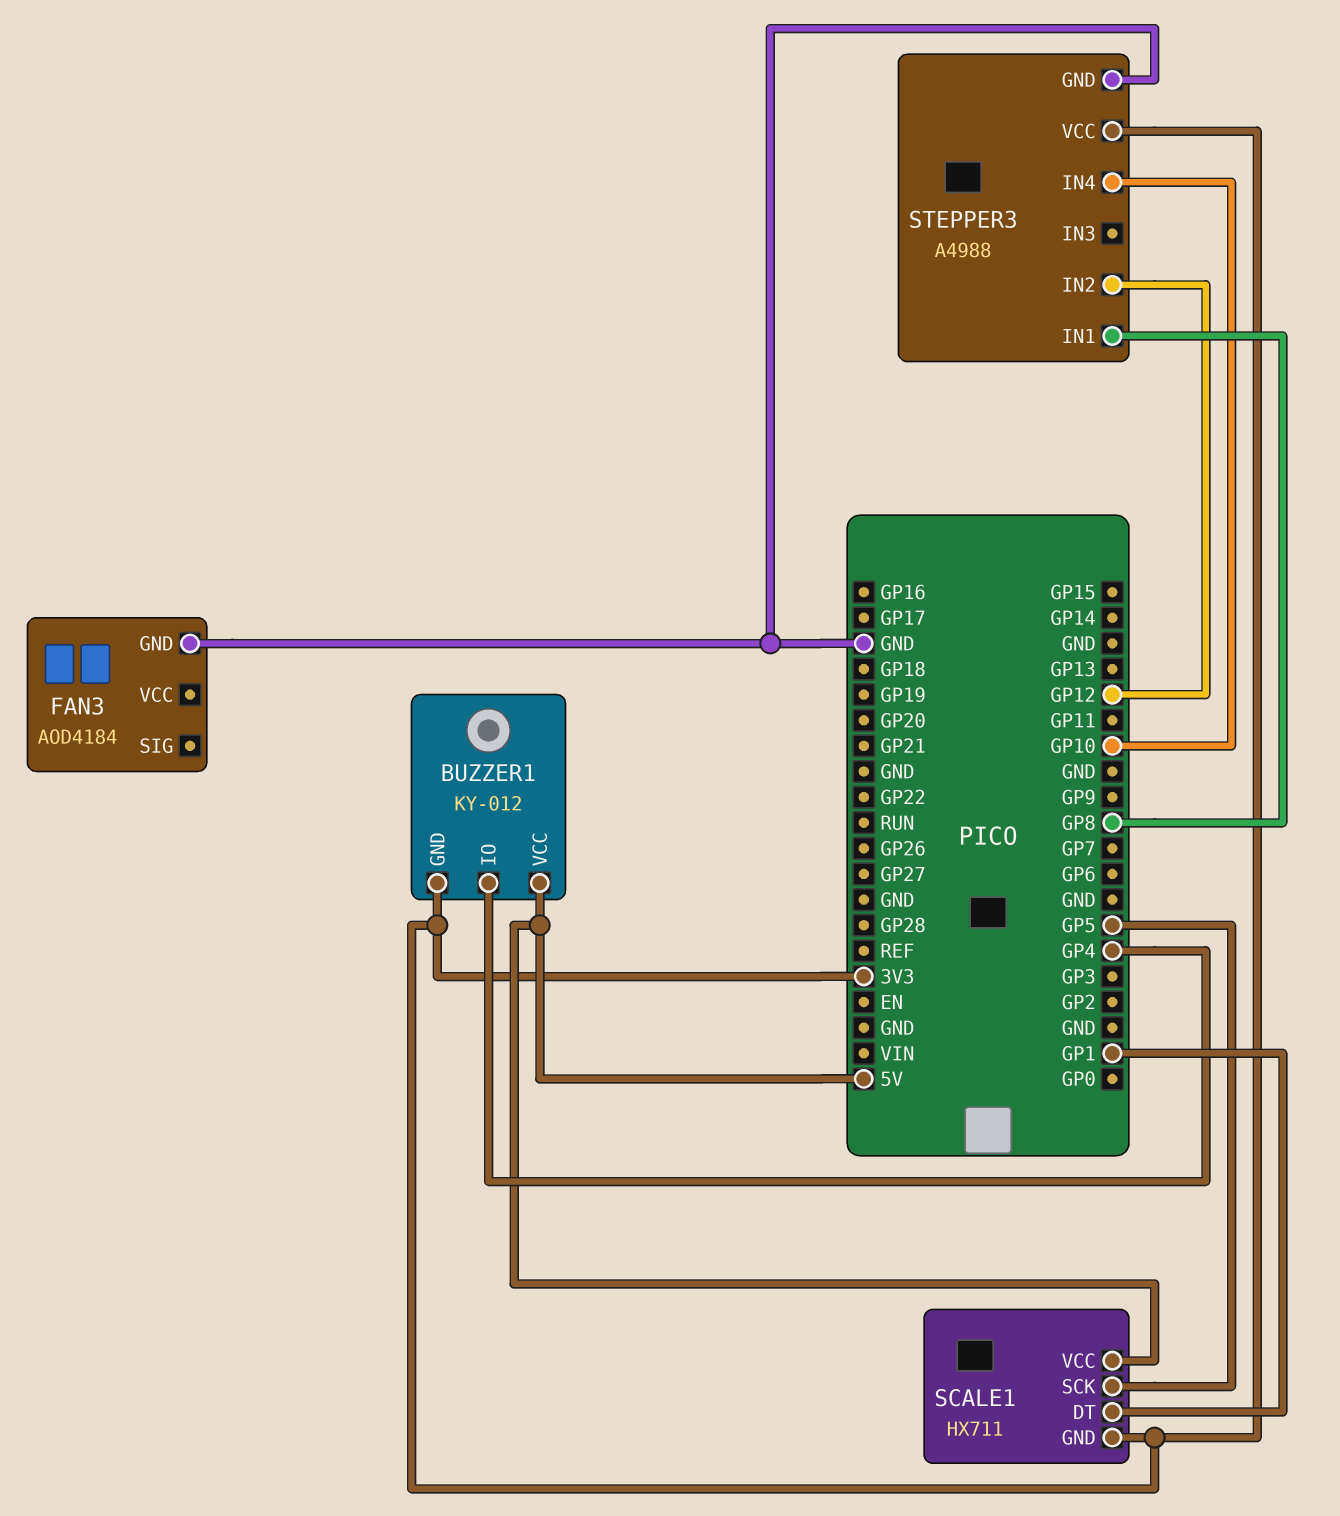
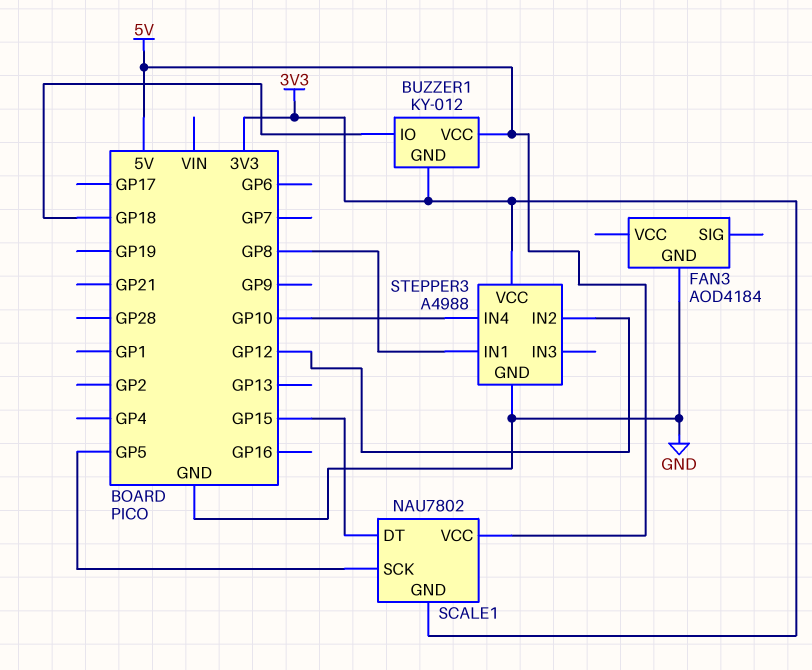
BUZZER1 pin IO: GP4 -> GP18
SCALE1: HX711 -> NAU7802
SCALE1 pin DT: GP1 -> GP15

